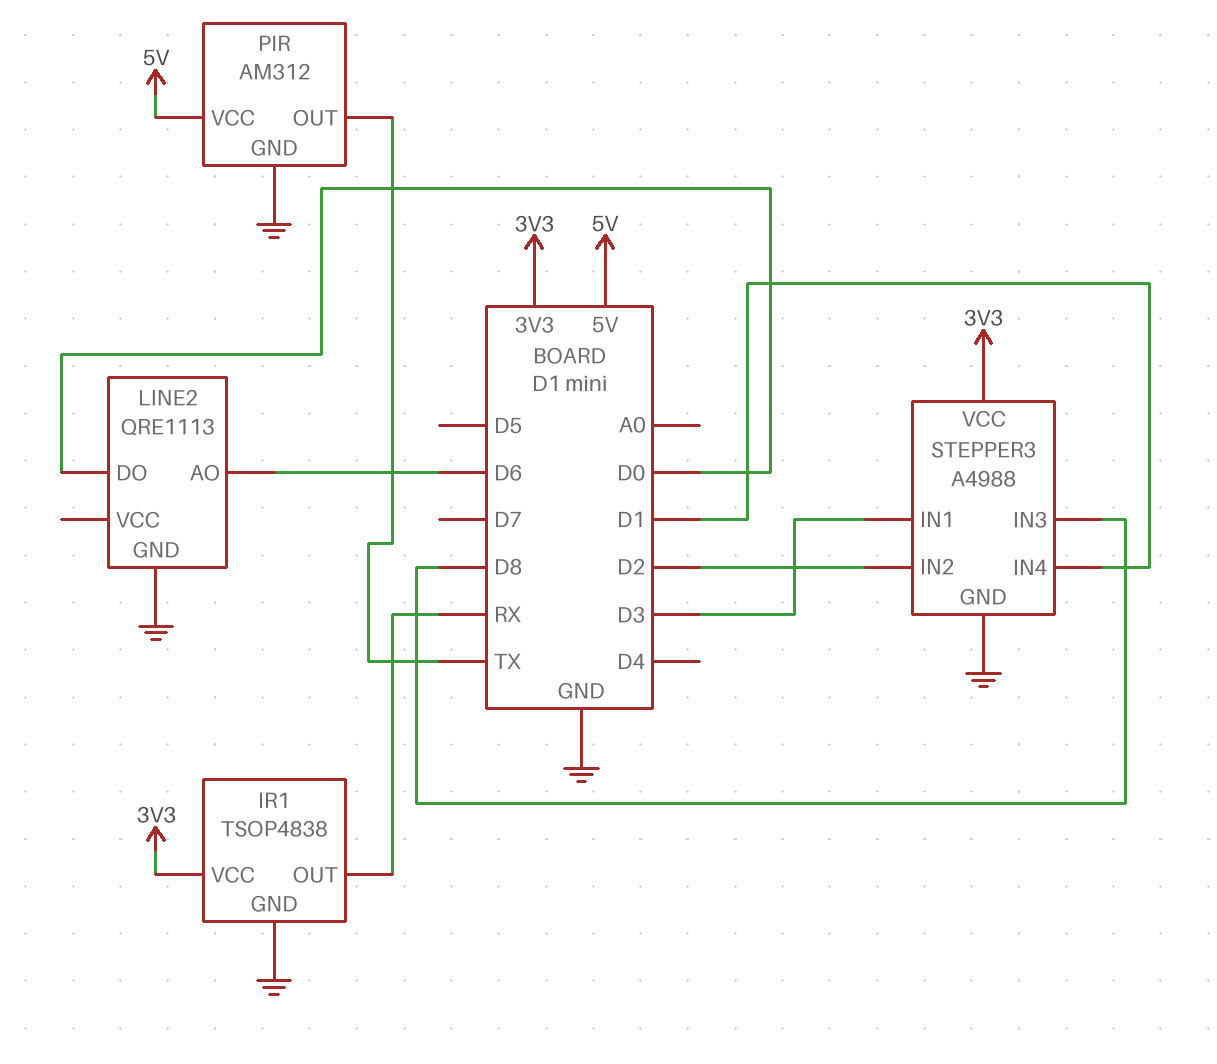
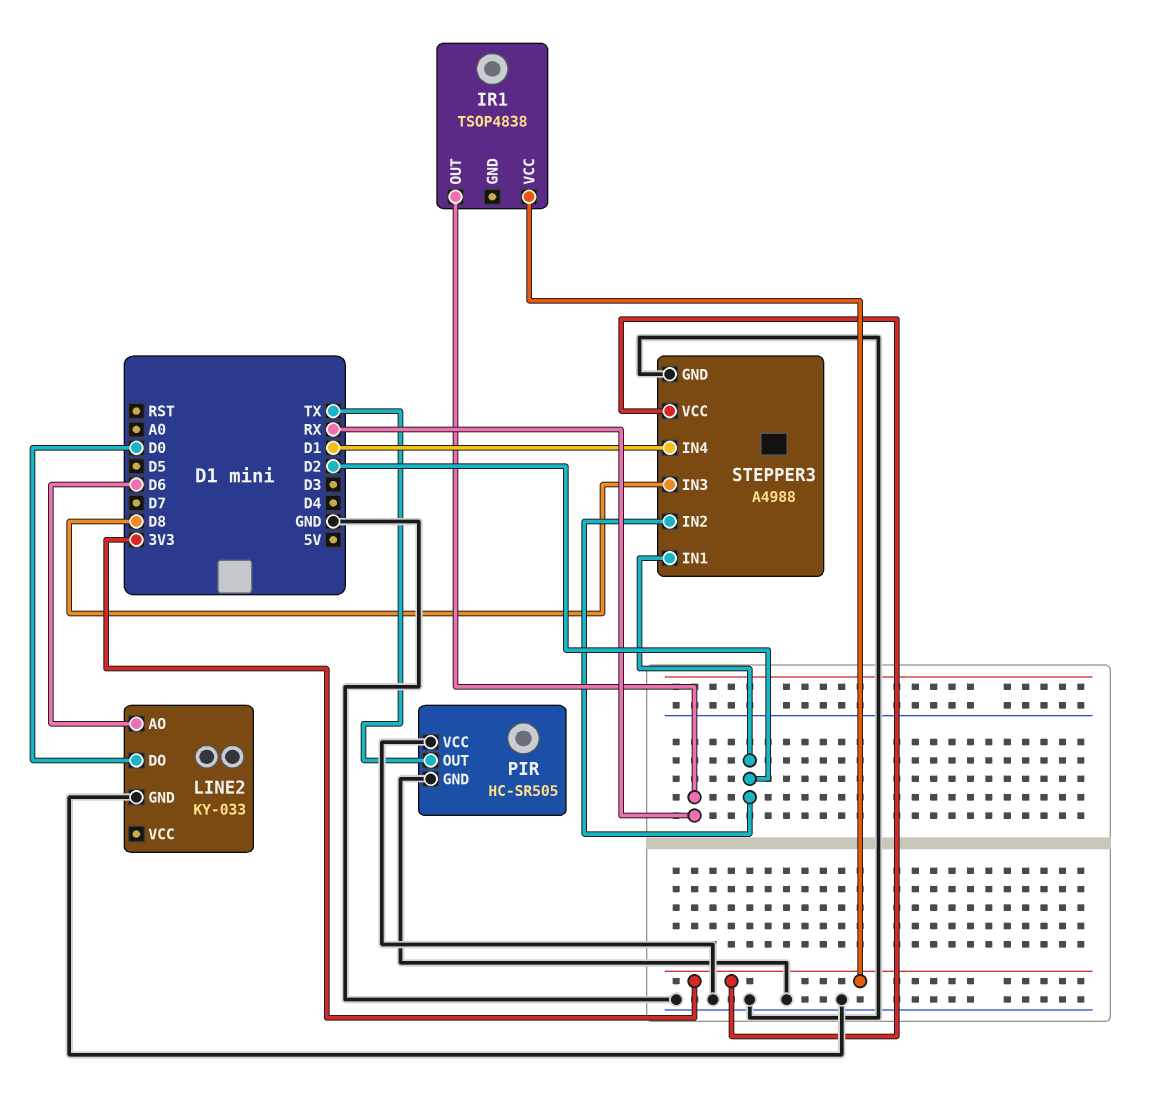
IR1 pin GND: GND -> none
LINE2: QRE1113 -> KY-033
PIR: AM312 -> HC-SR505
PIR pin VCC: 5V -> GND
STEPPER3 pin IN1: D3 -> D2

